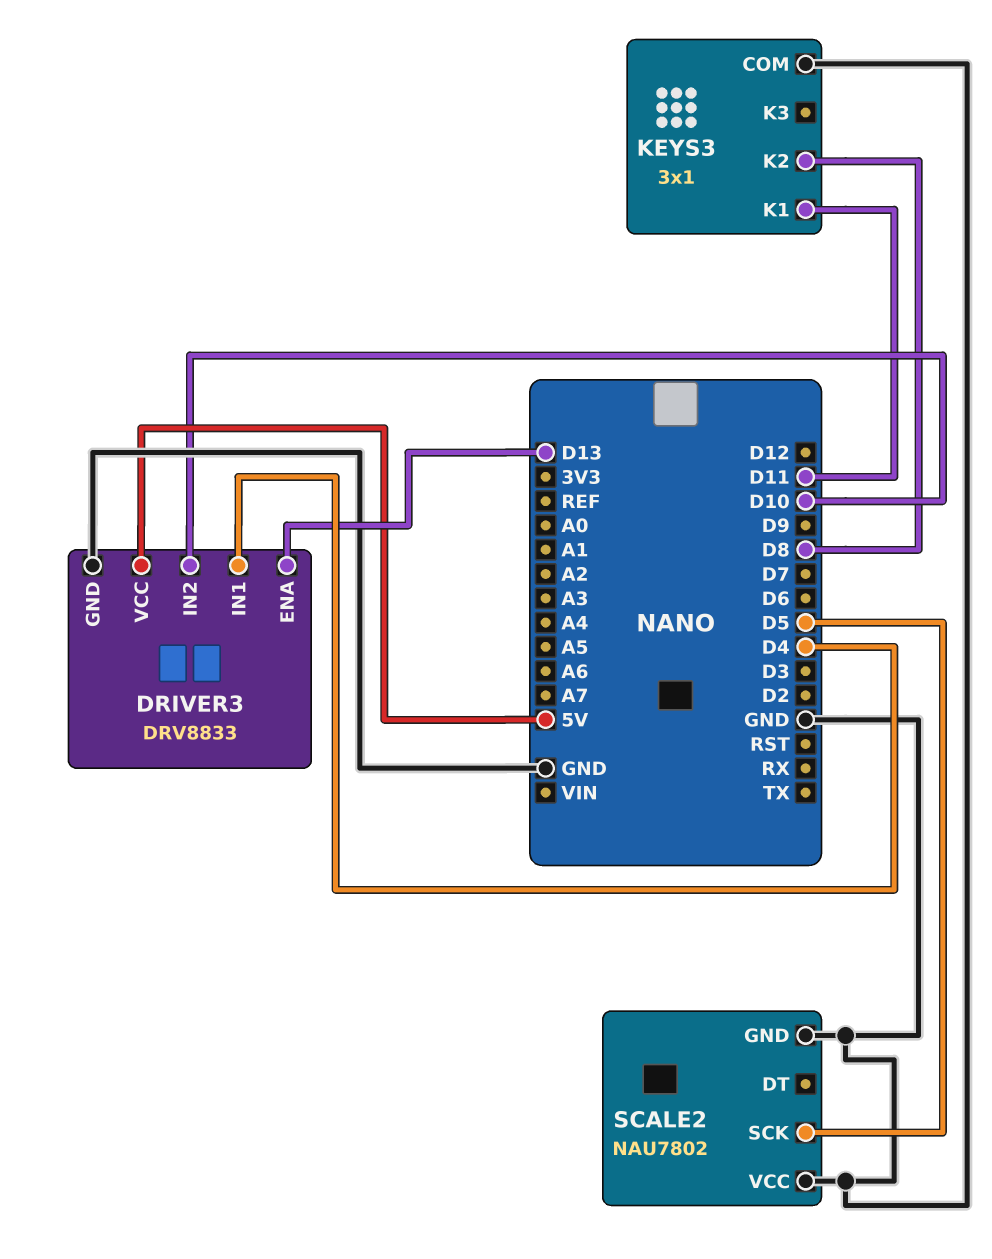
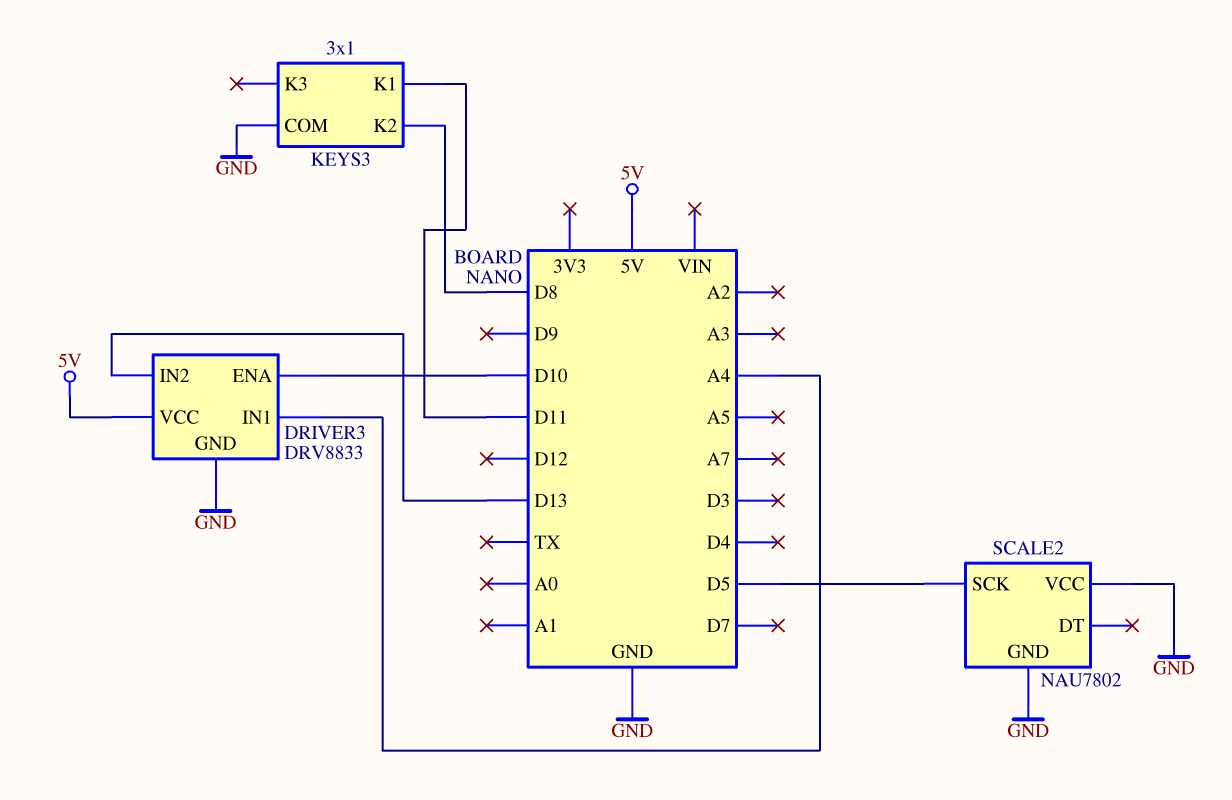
DRIVER3 pin ENA: D13 -> D10
DRIVER3 pin IN1: D4 -> A4
DRIVER3 pin IN2: D10 -> D13

